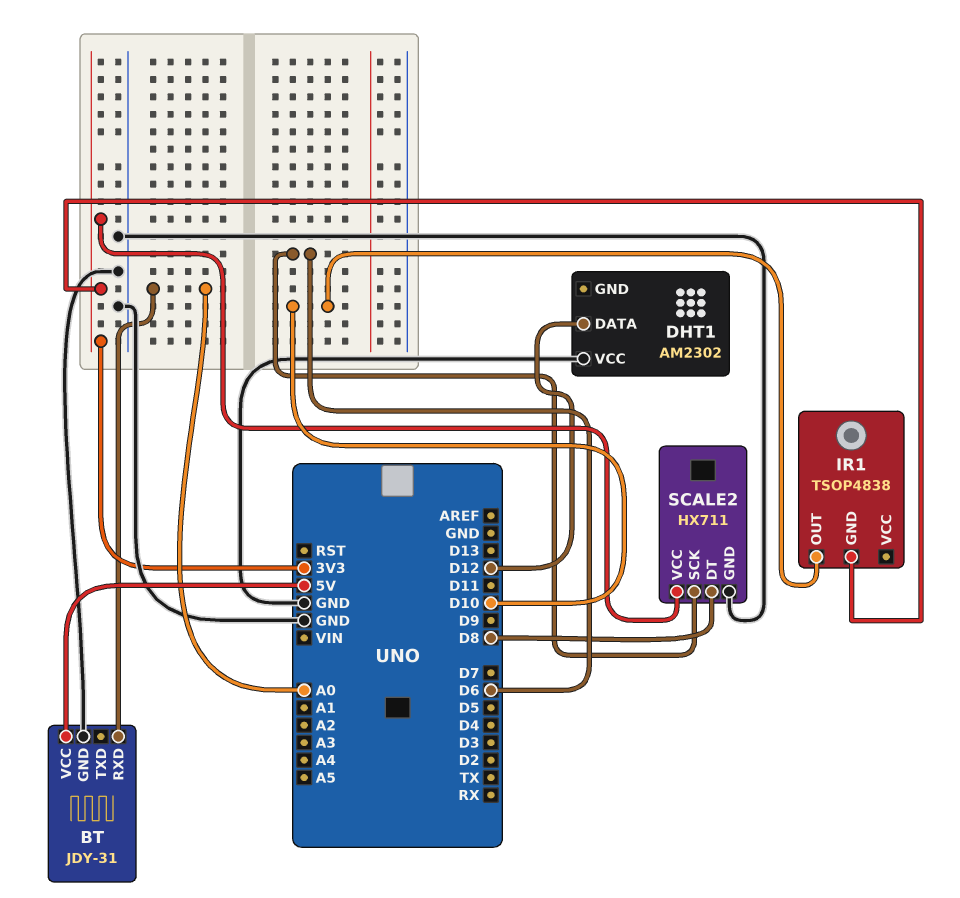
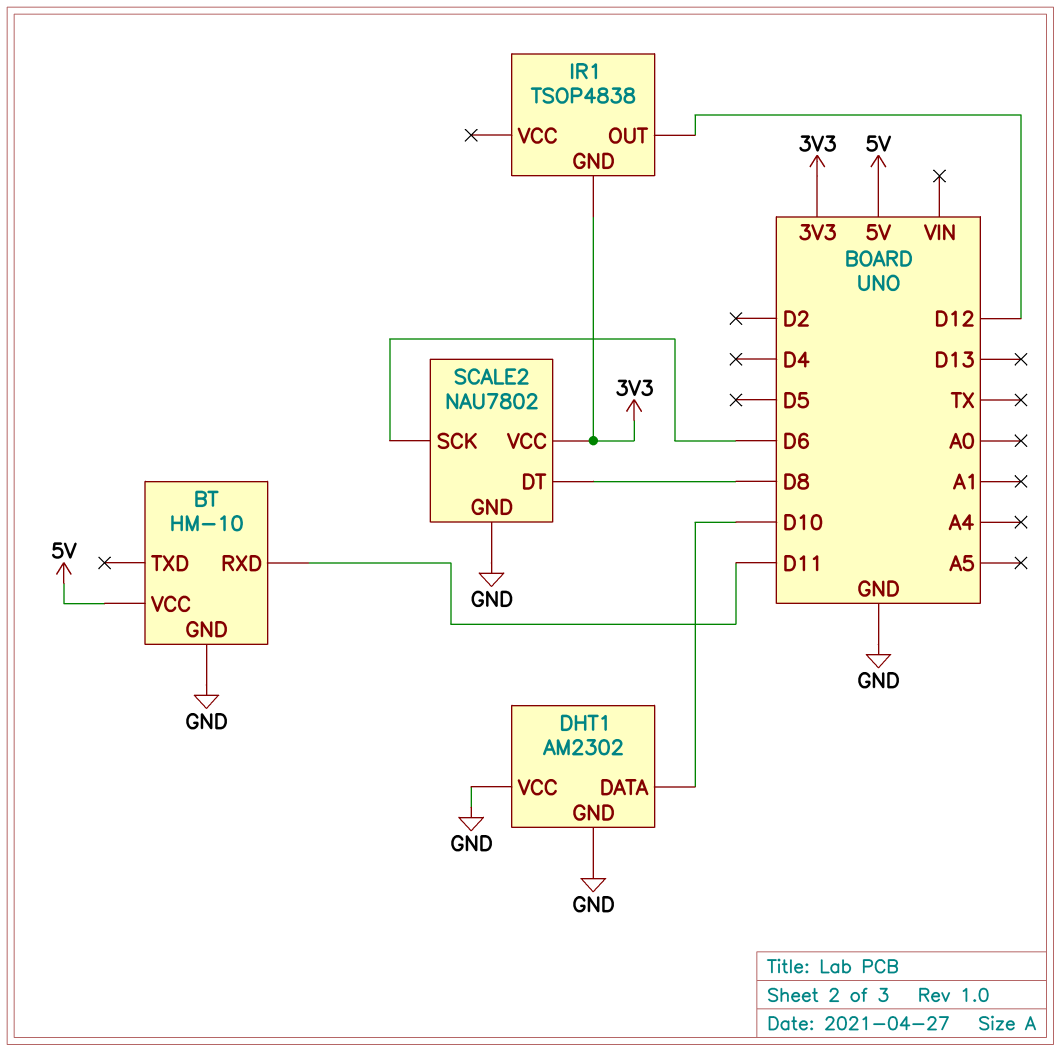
BT: JDY-31 -> HM-10
BT pin RXD: A0 -> D11
DHT1 pin DATA: D12 -> D10
DHT1 pin GND: none -> GND
IR1 pin OUT: D10 -> D12
SCALE2: HX711 -> NAU7802

